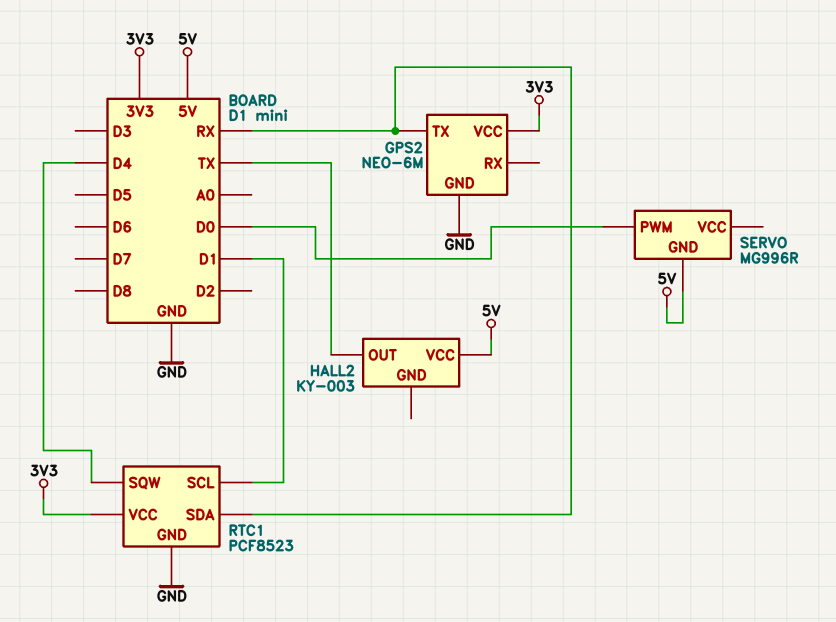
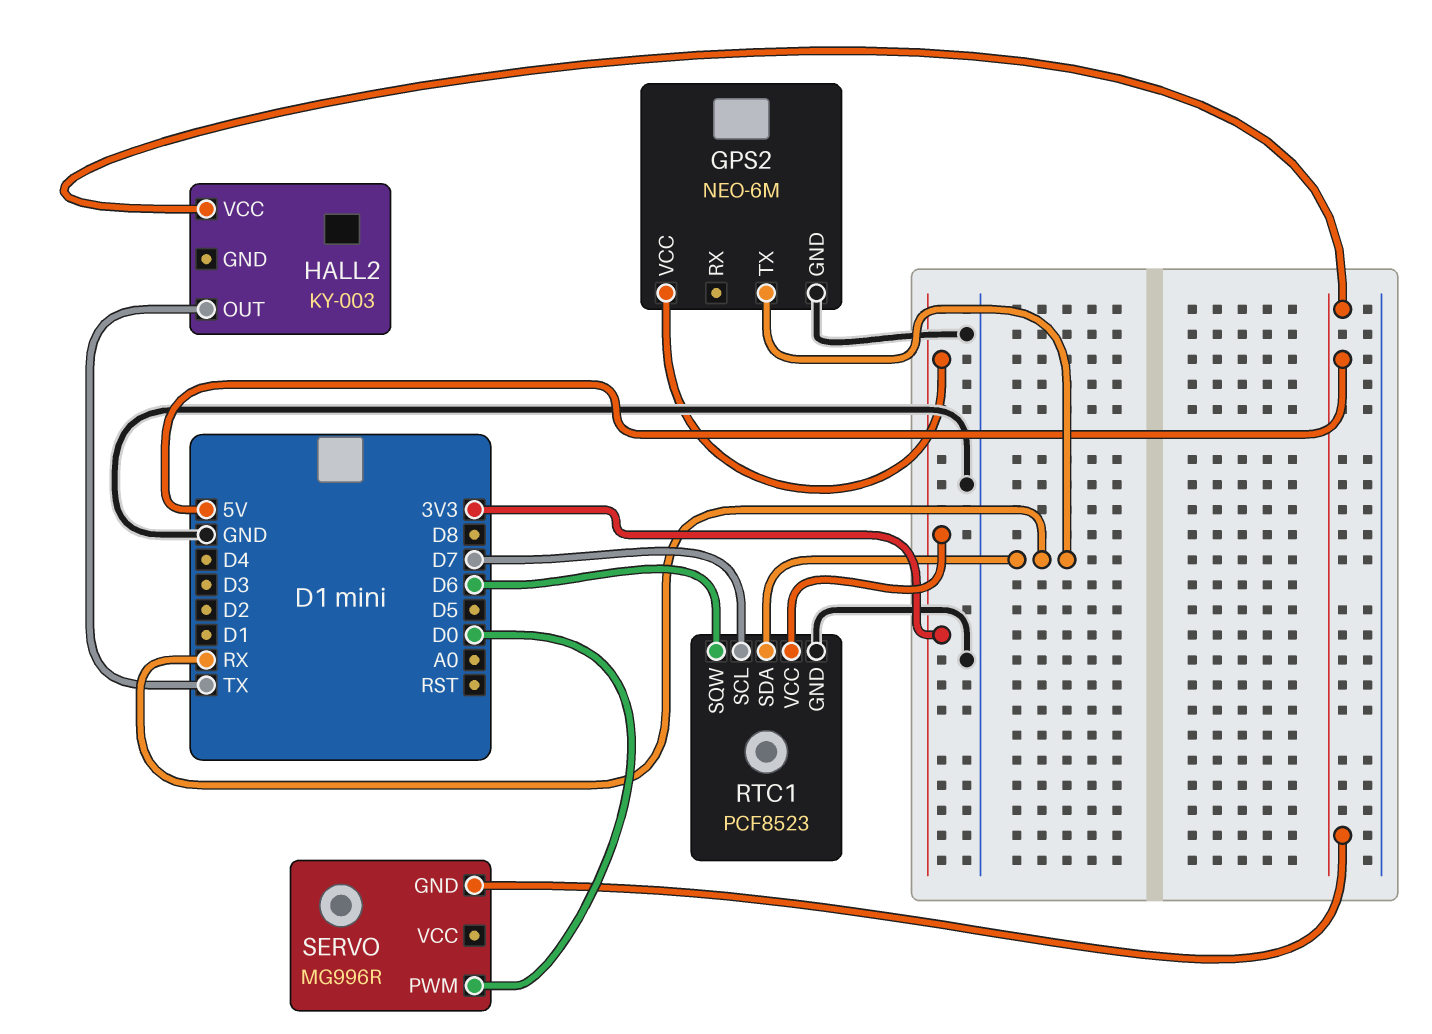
RTC1 pin SCL: D1 -> D7
RTC1 pin SQW: D4 -> D6

